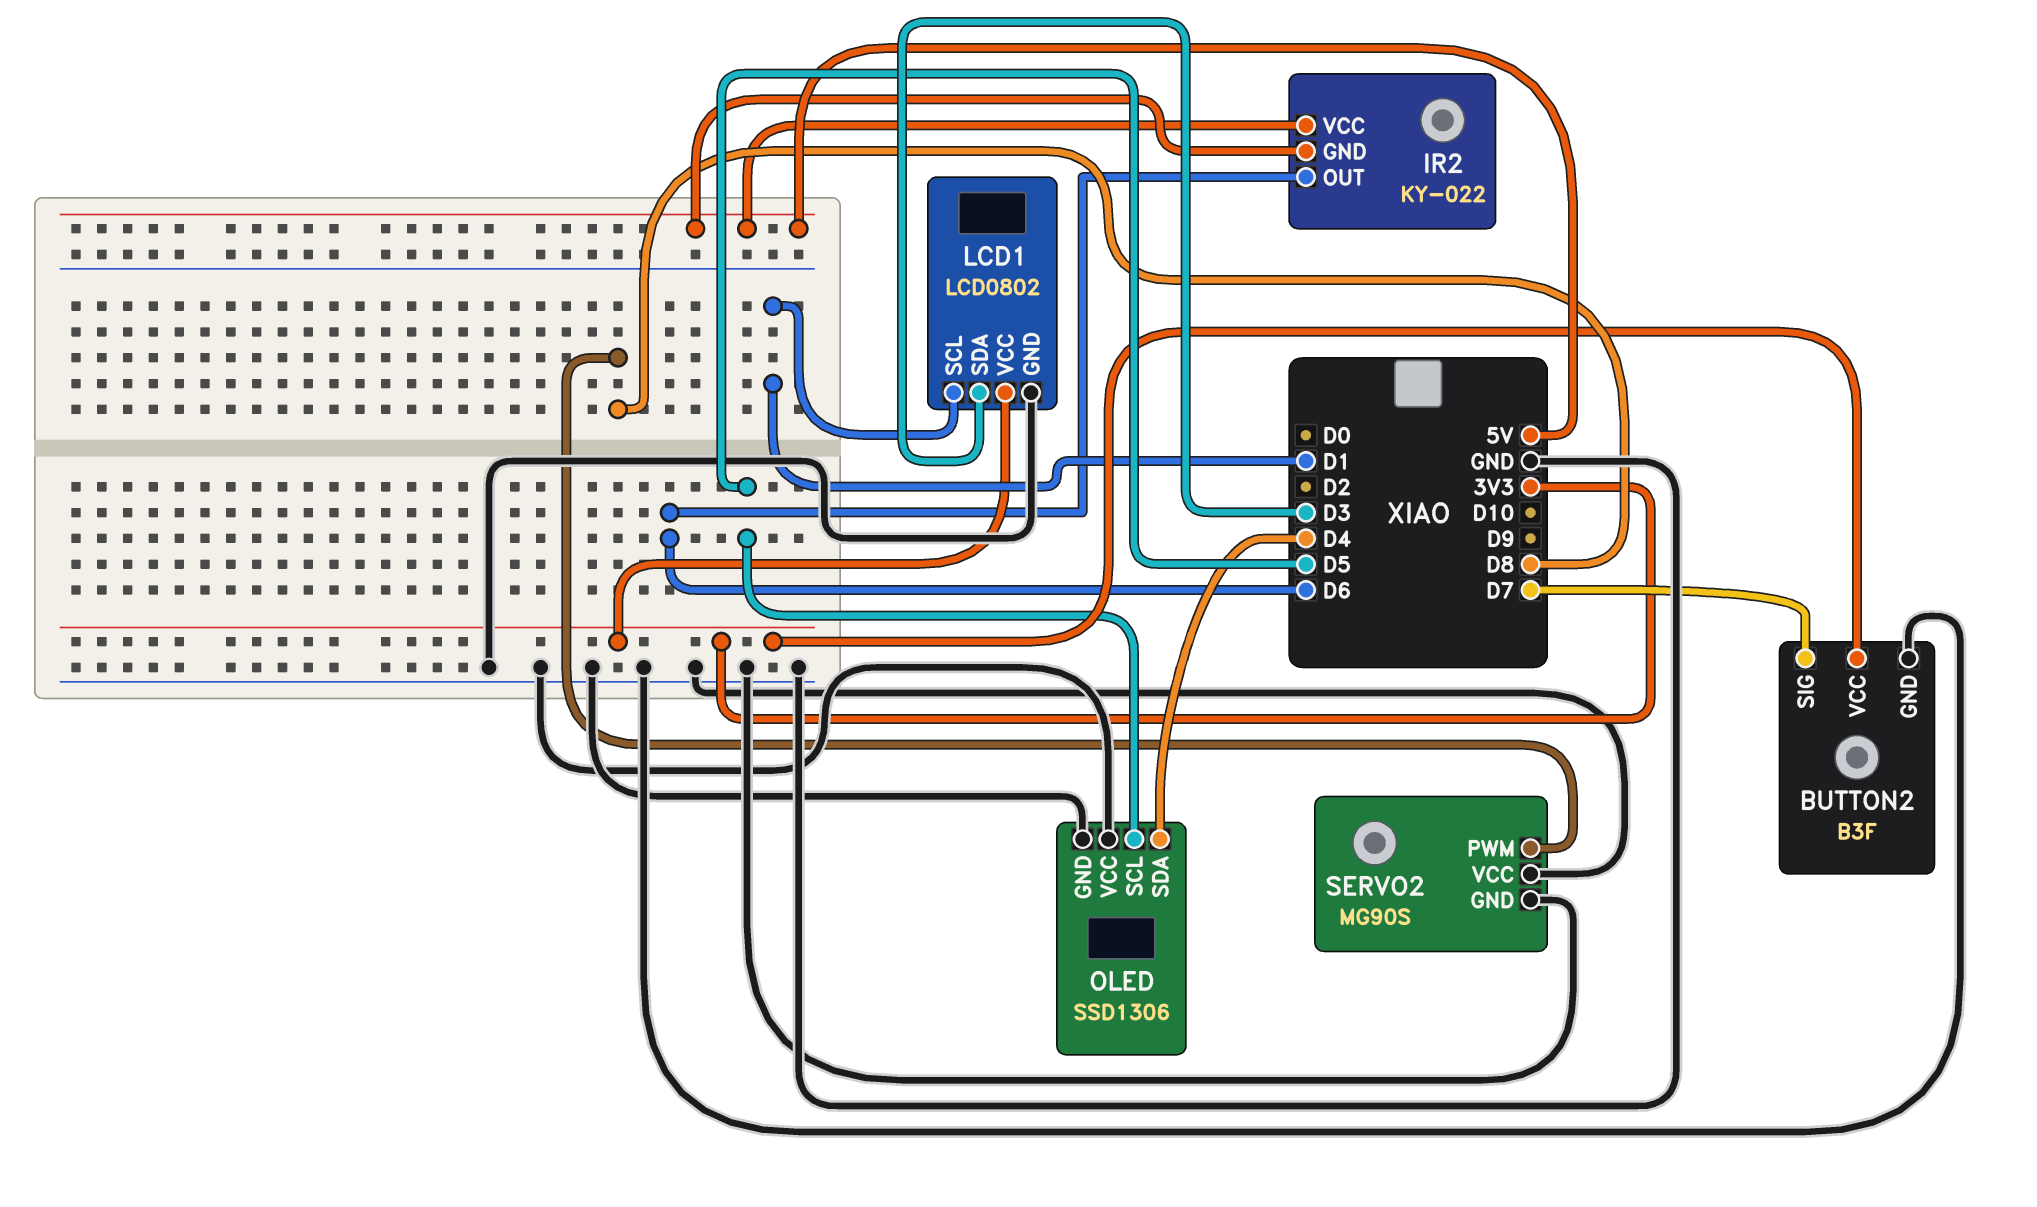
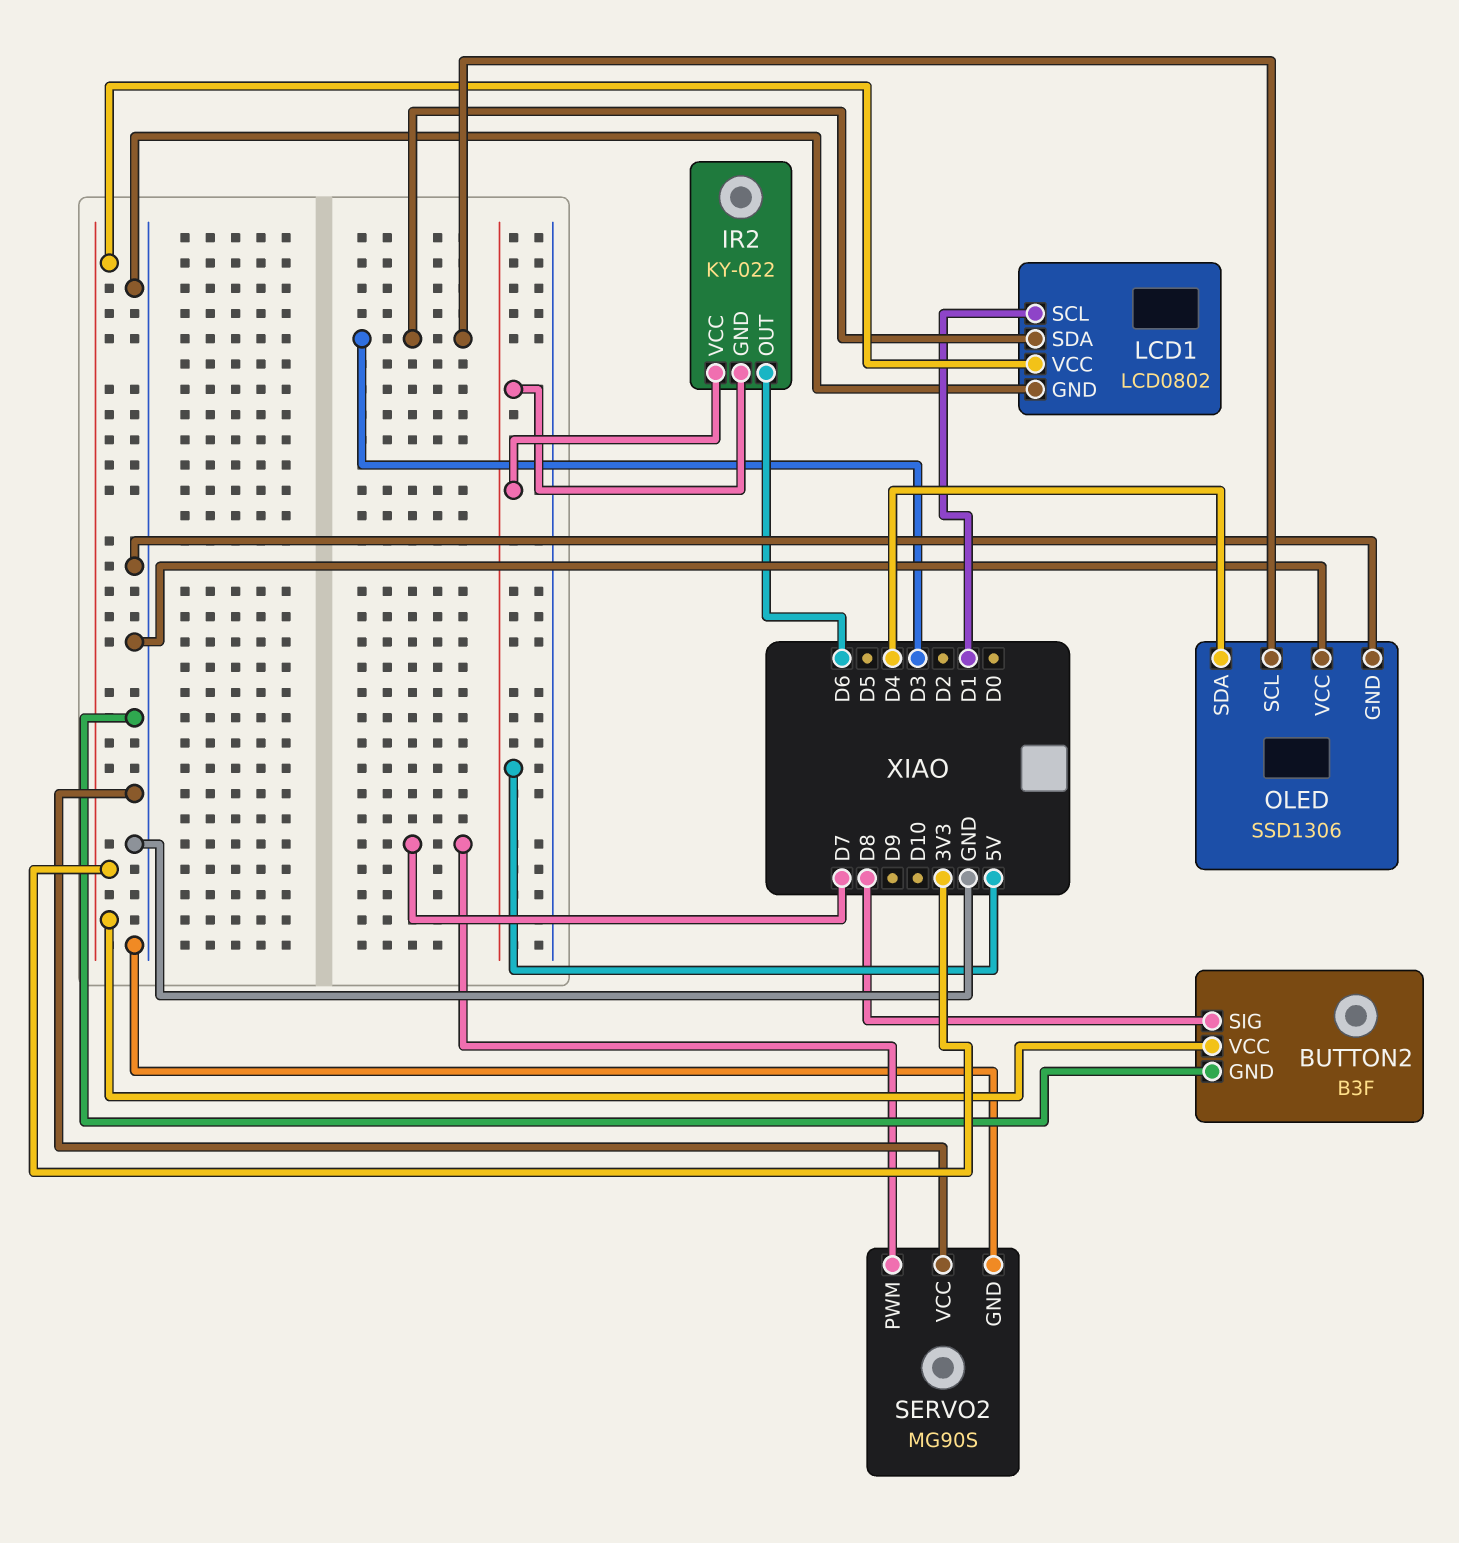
BUTTON2 pin SIG: D7 -> D8
OLED pin SCL: D5 -> D3
SERVO2 pin PWM: D8 -> D7

